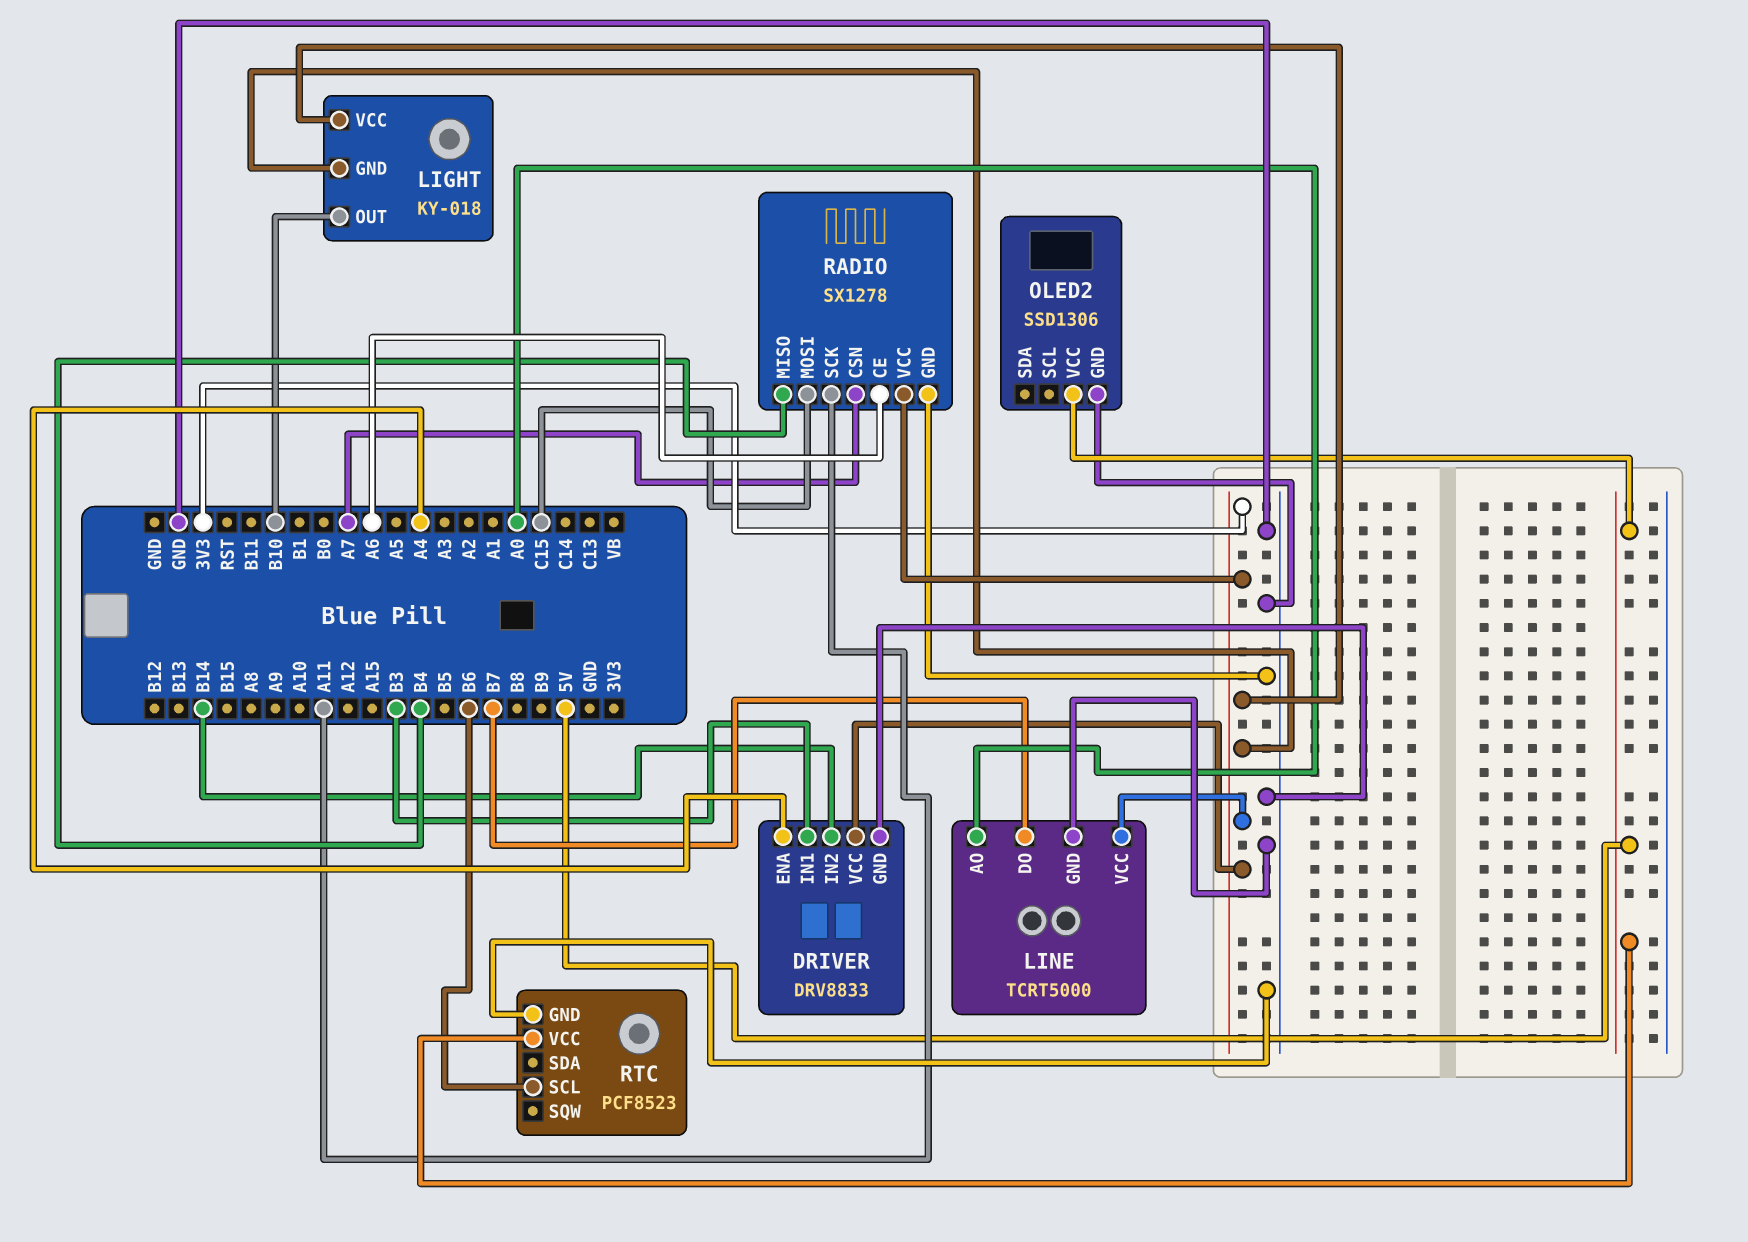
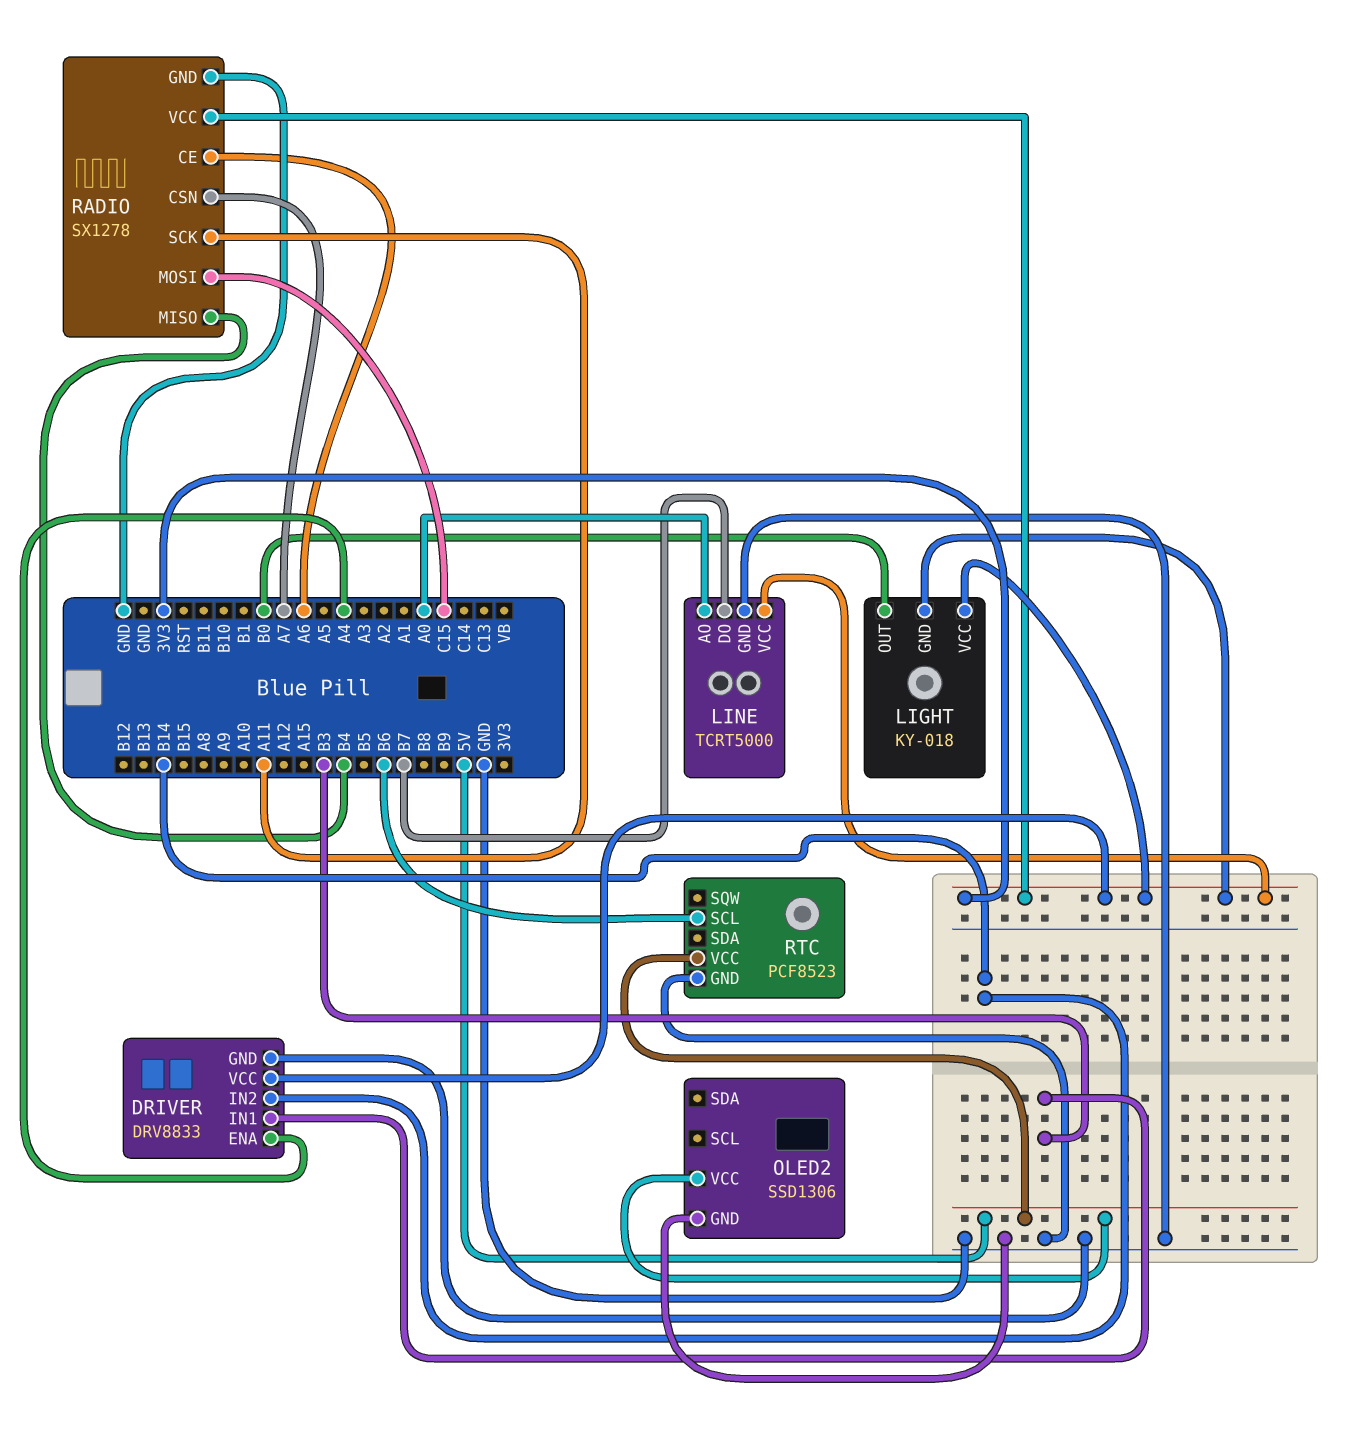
LIGHT pin OUT: B10 -> B0

